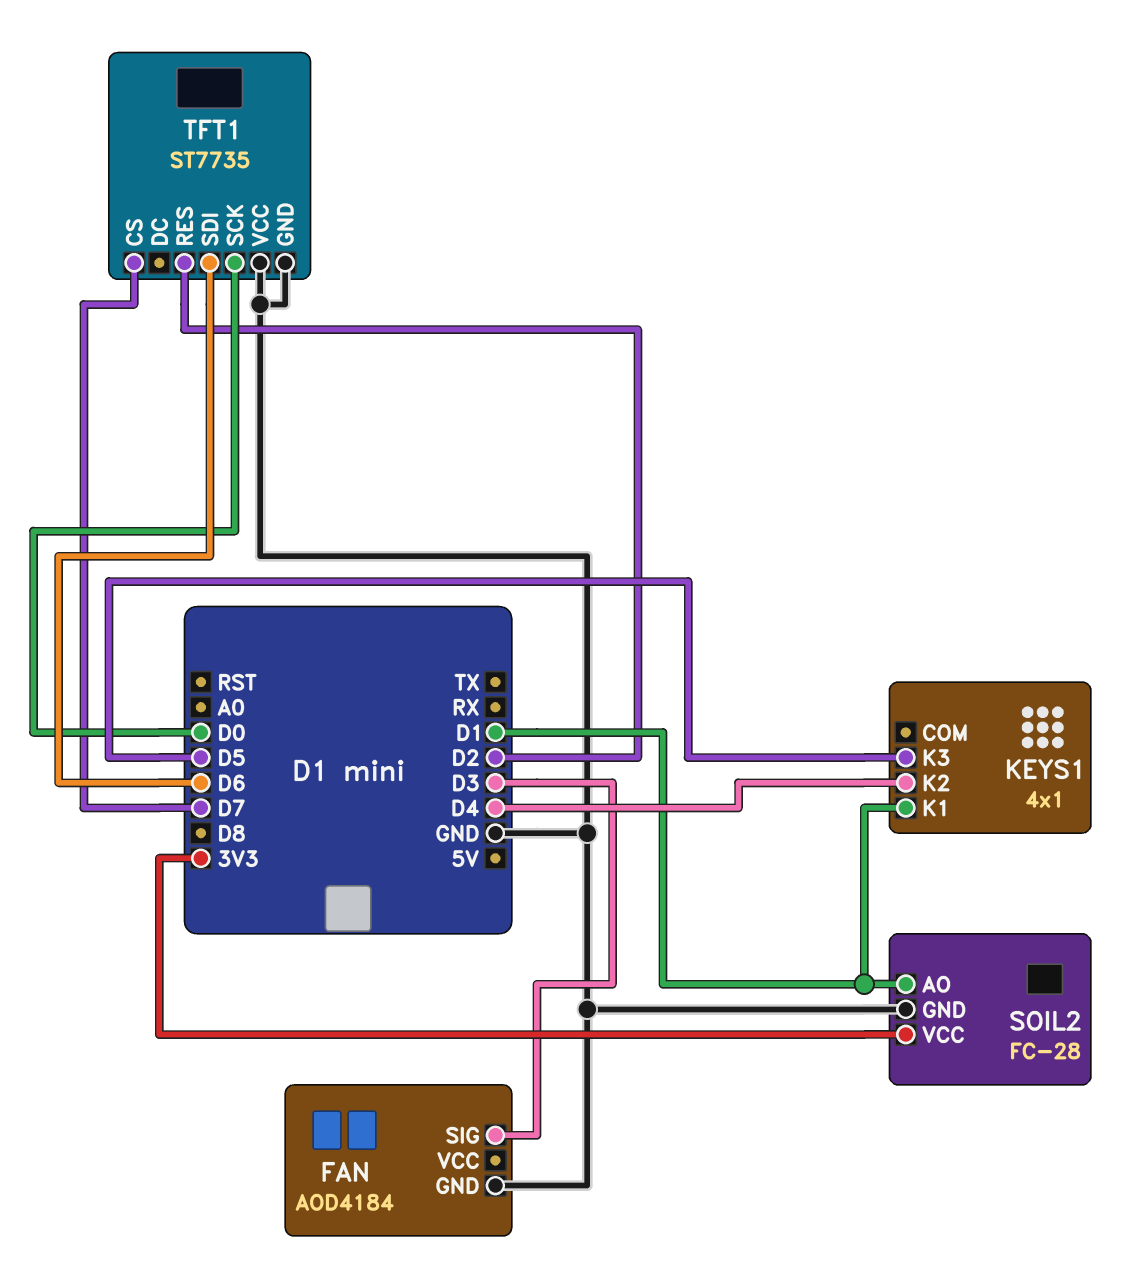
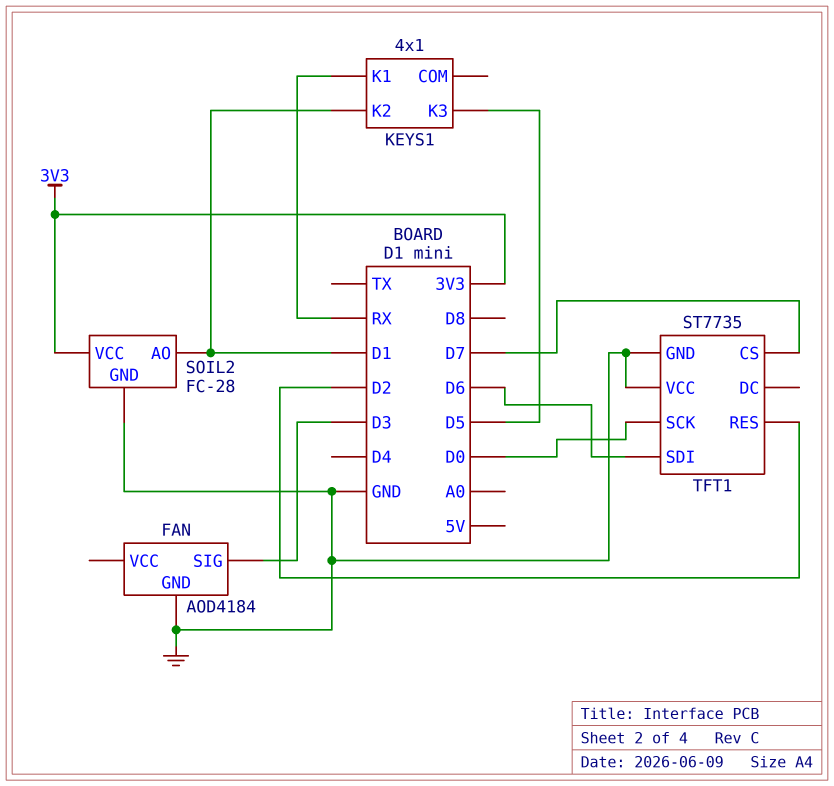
KEYS1 pin K1: D1 -> RX
KEYS1 pin K2: D4 -> D1

